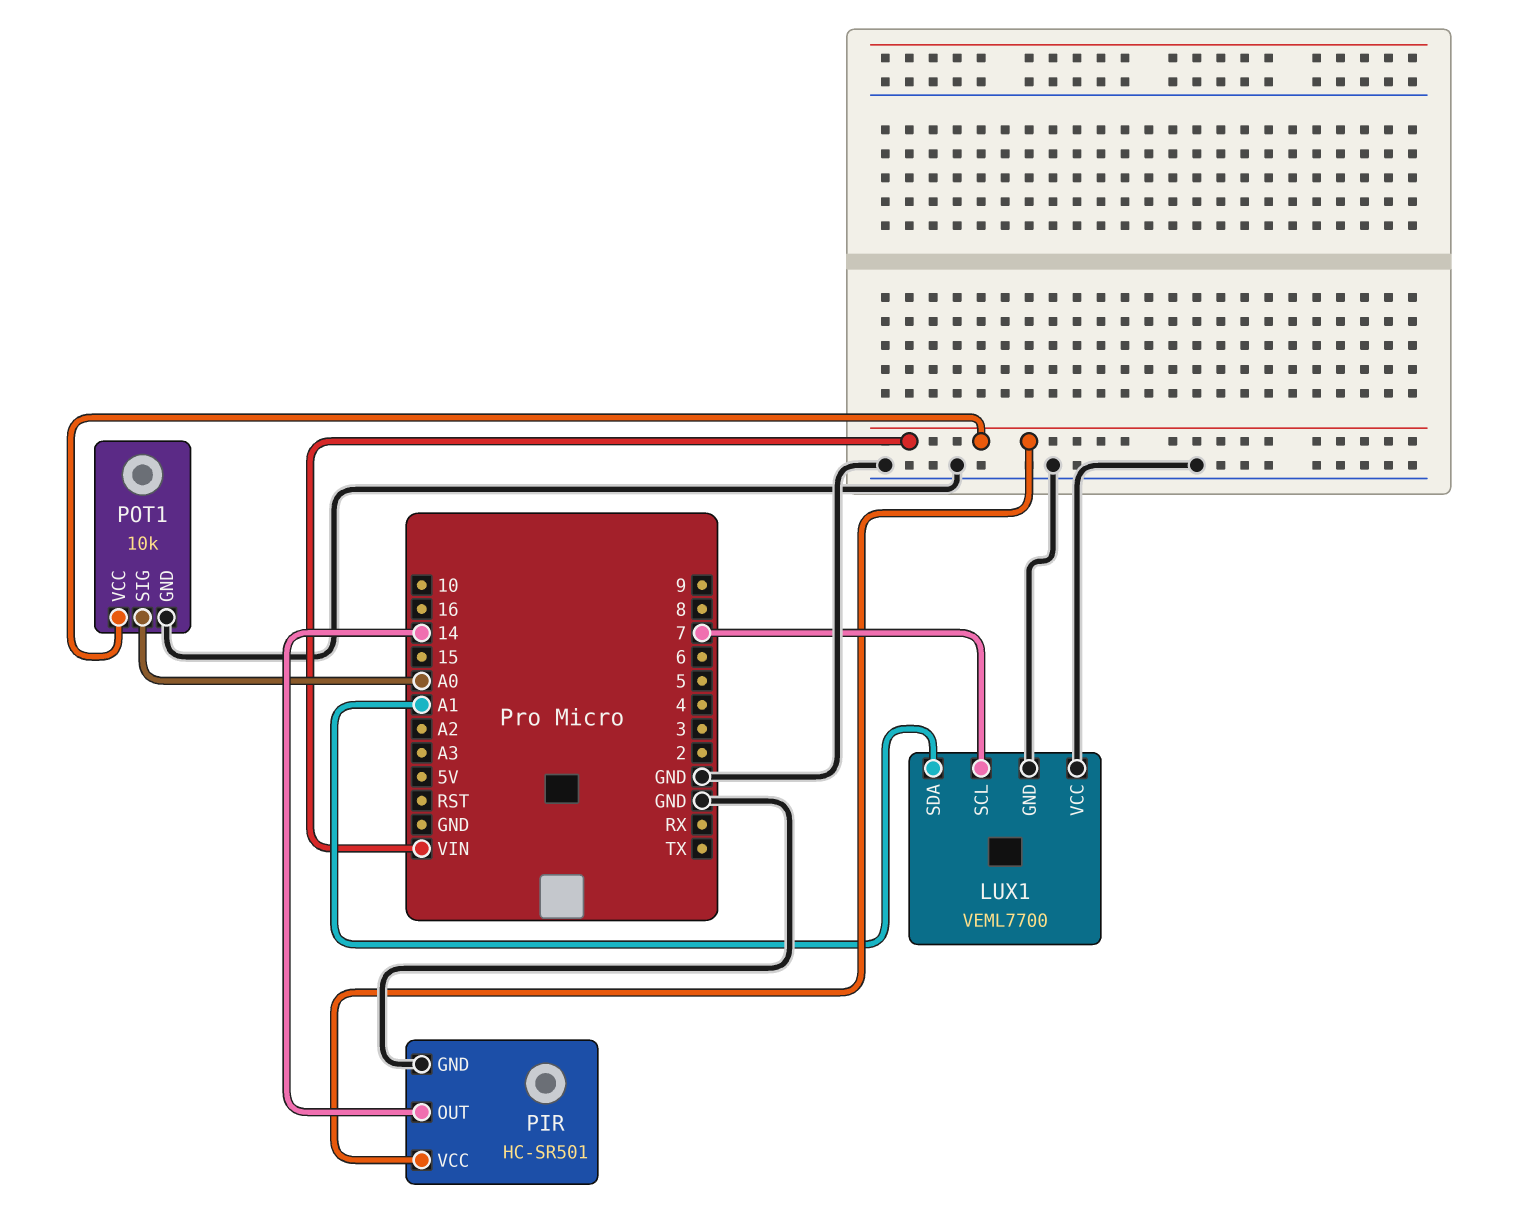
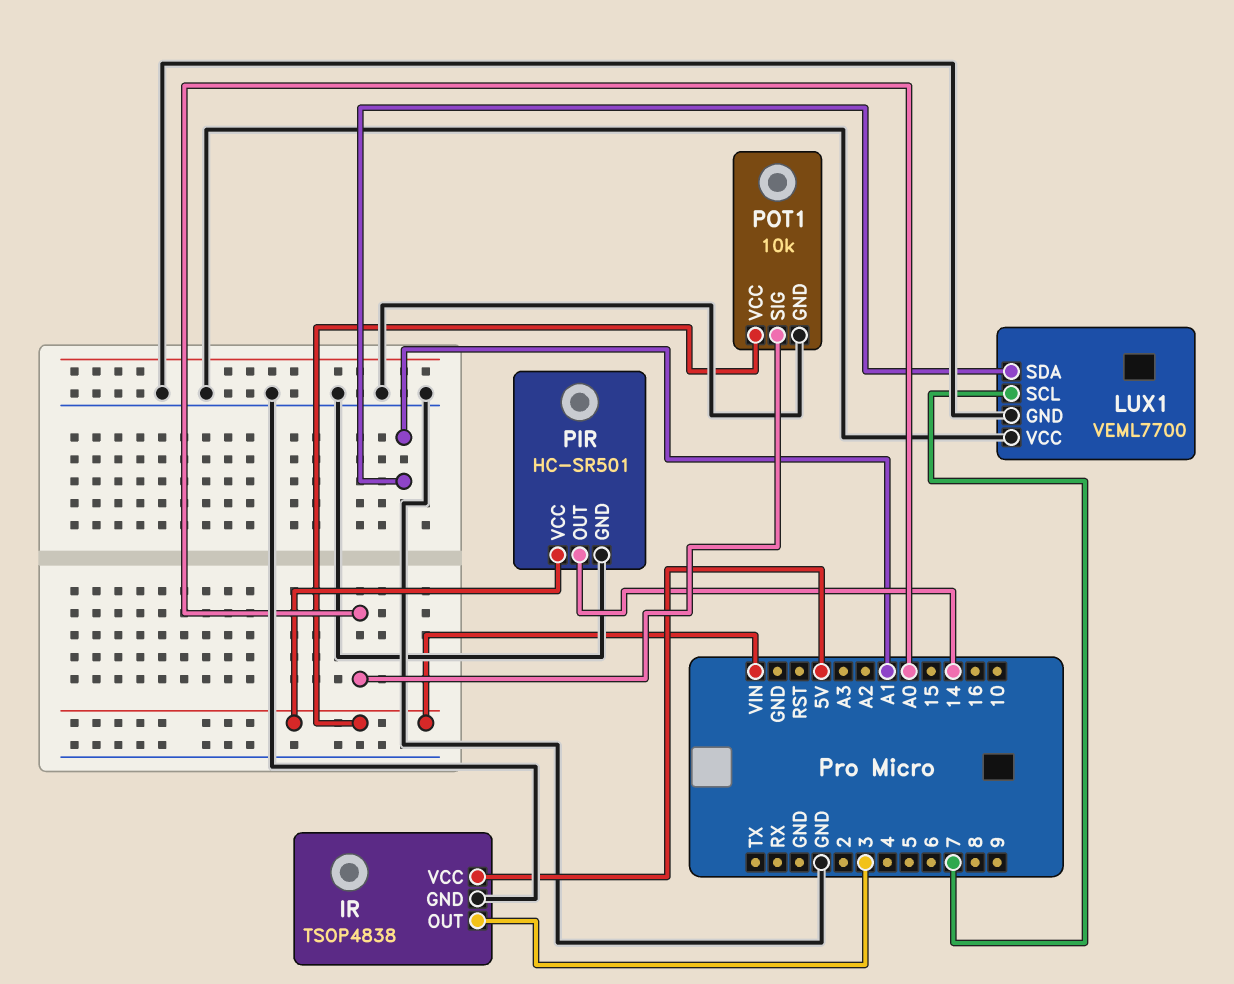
IR: none -> TSOP4838
IR pin GND: none -> GND
IR pin OUT: none -> 3
IR pin VCC: none -> 5V

